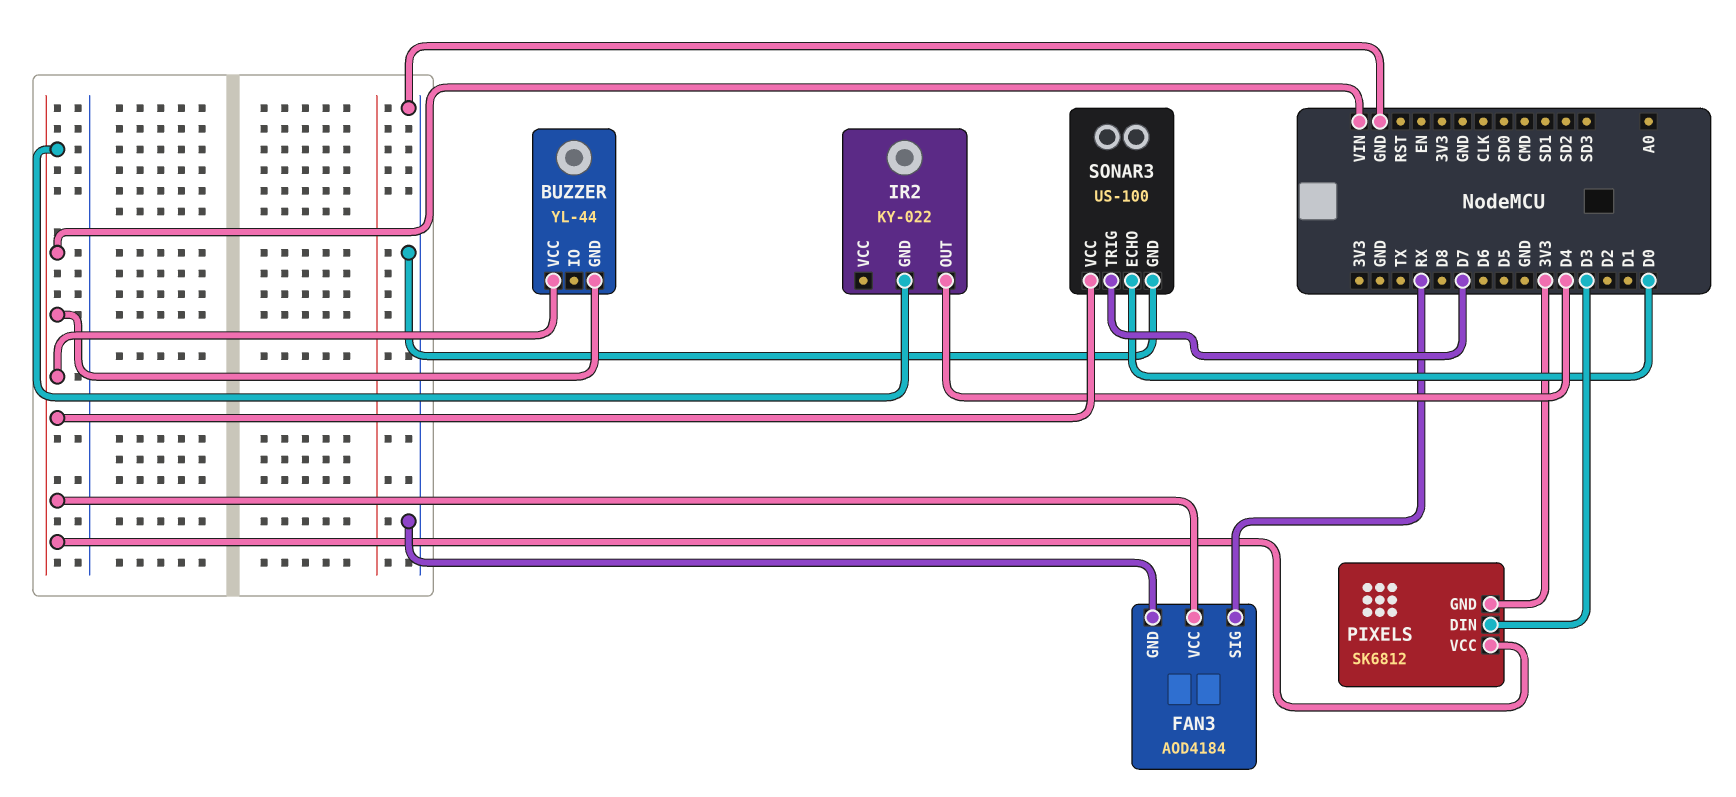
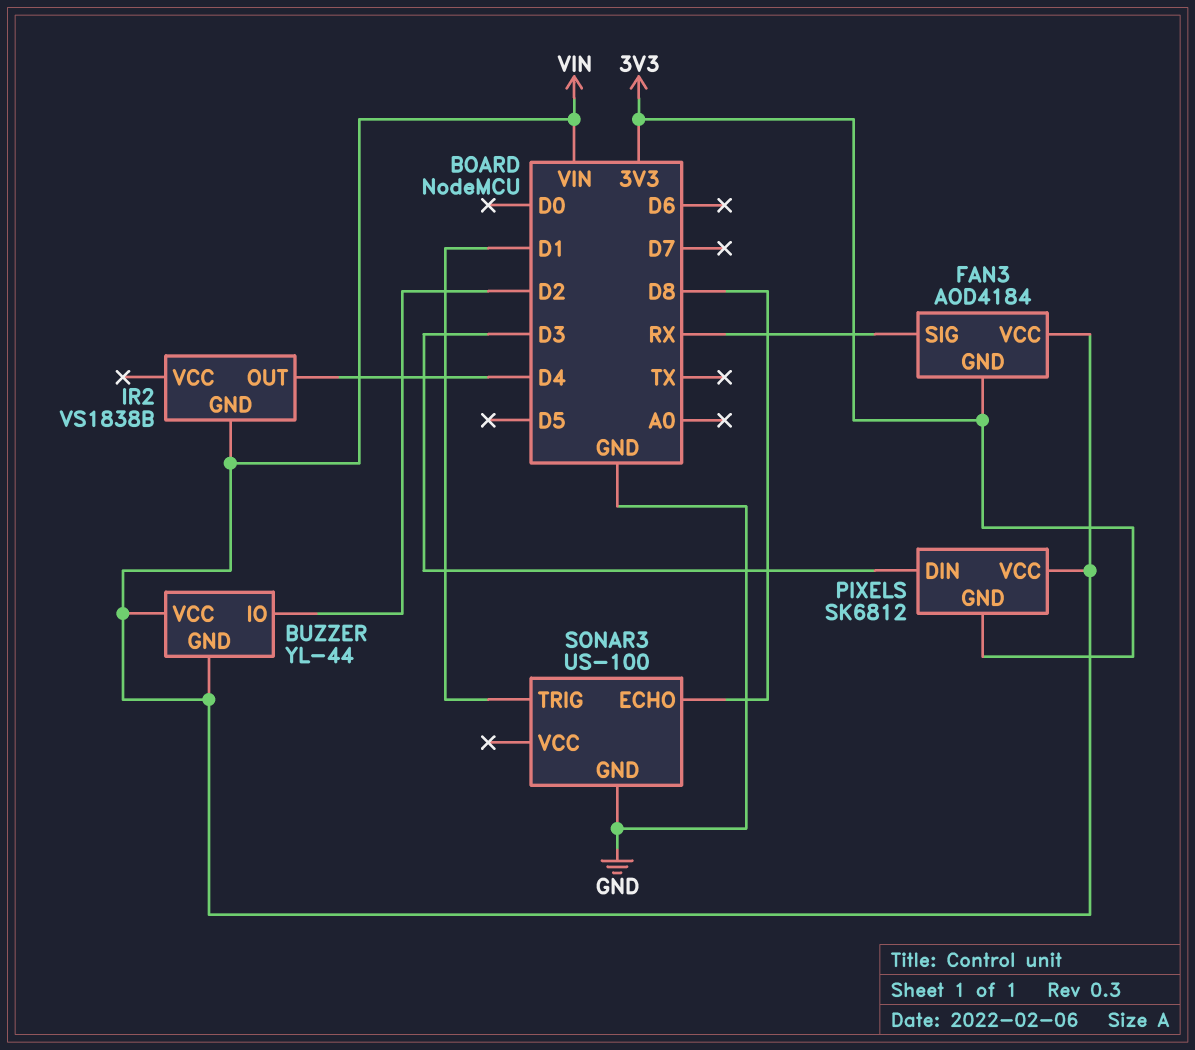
BUZZER pin IO: none -> D2
FAN3 pin GND: GND -> 3V3
IR2: KY-022 -> VS1838B
SONAR3 pin ECHO: D0 -> D8
SONAR3 pin TRIG: D7 -> D1
SONAR3 pin VCC: VIN -> none

